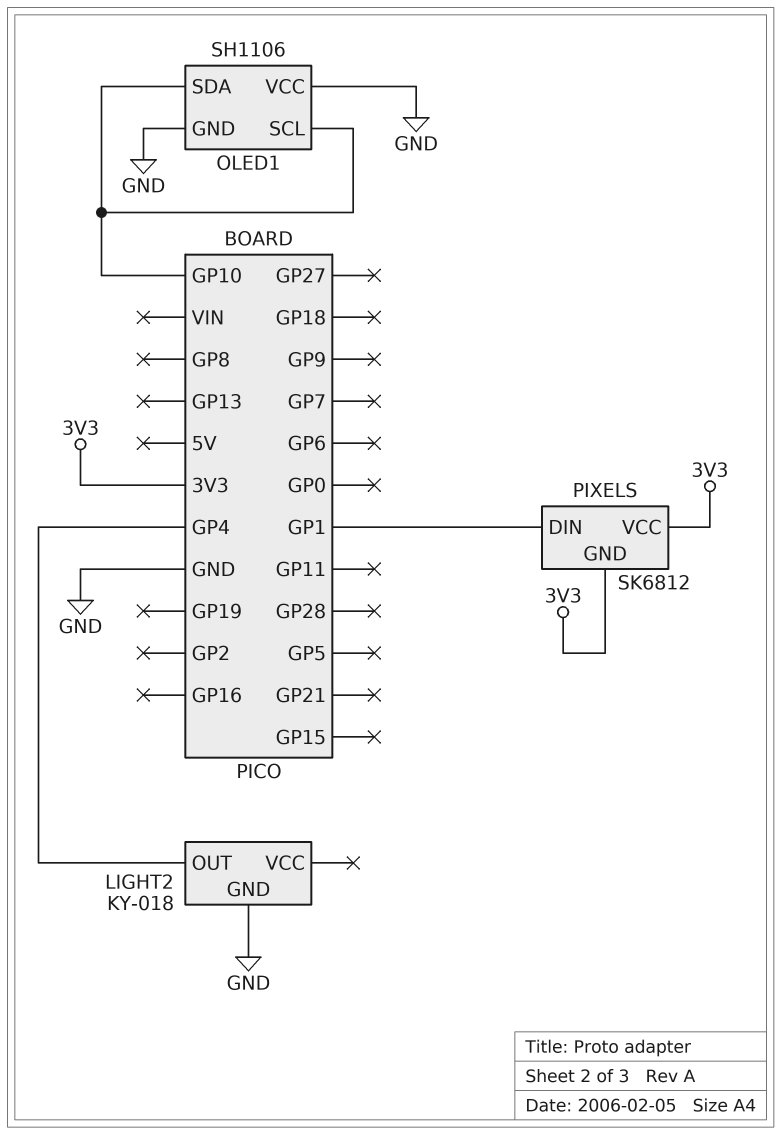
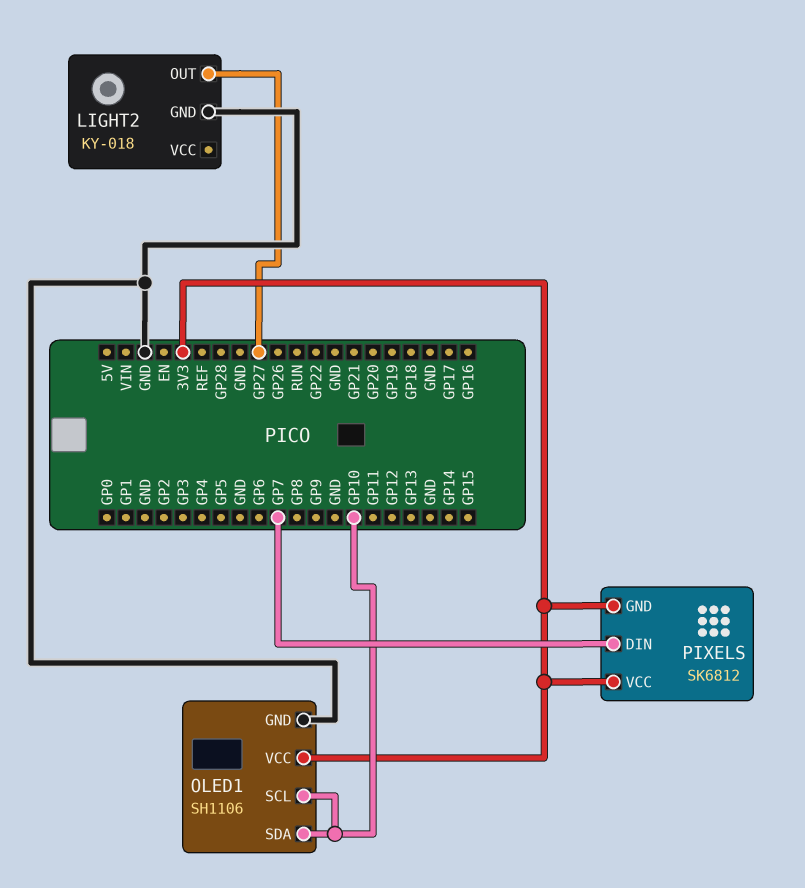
LIGHT2 pin OUT: GP4 -> GP27
OLED1 pin VCC: GND -> 3V3
PIXELS pin DIN: GP1 -> GP7

